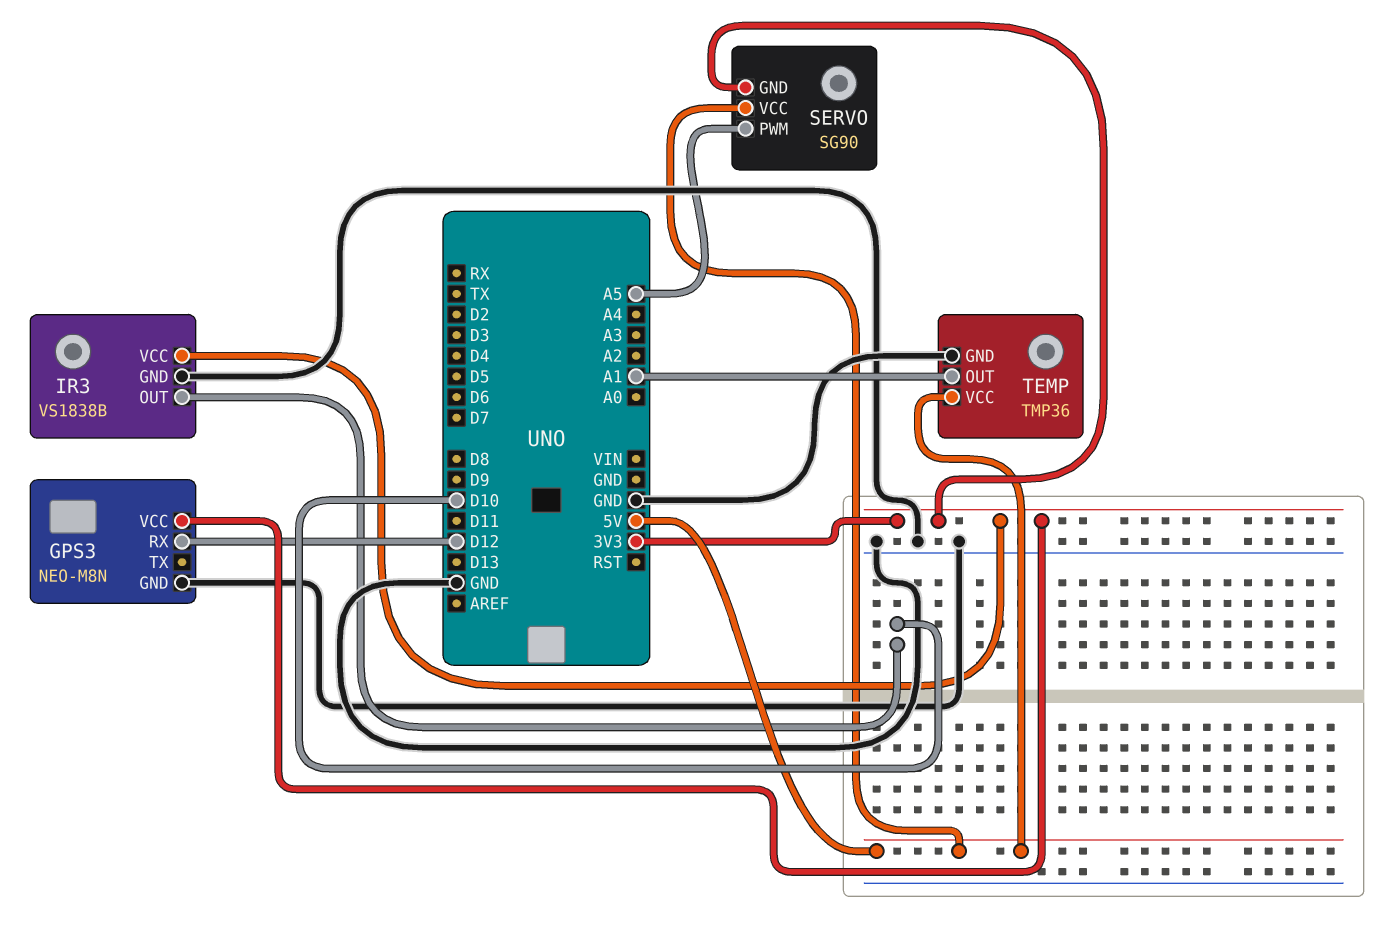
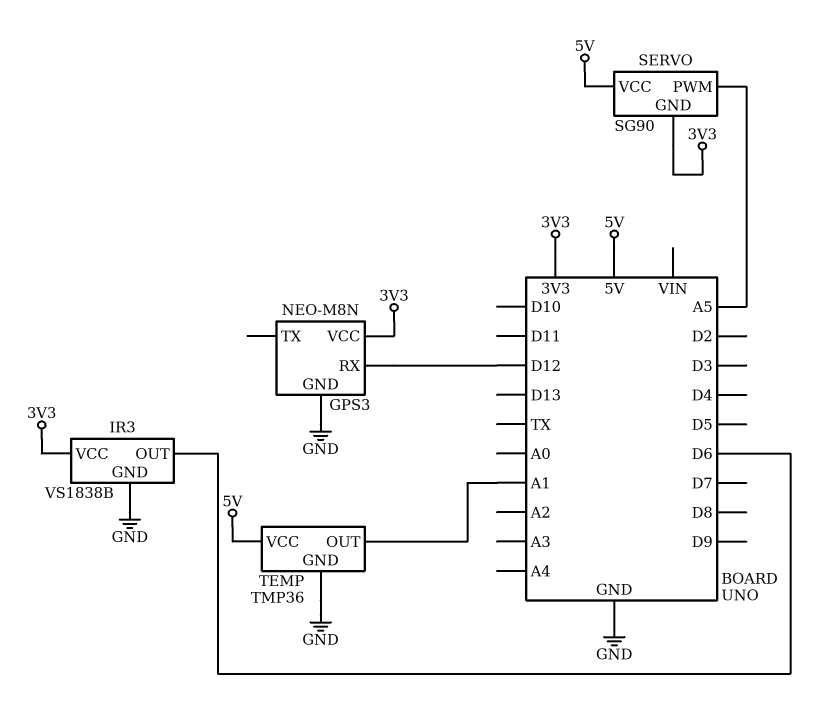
IR3 pin OUT: D10 -> D6

